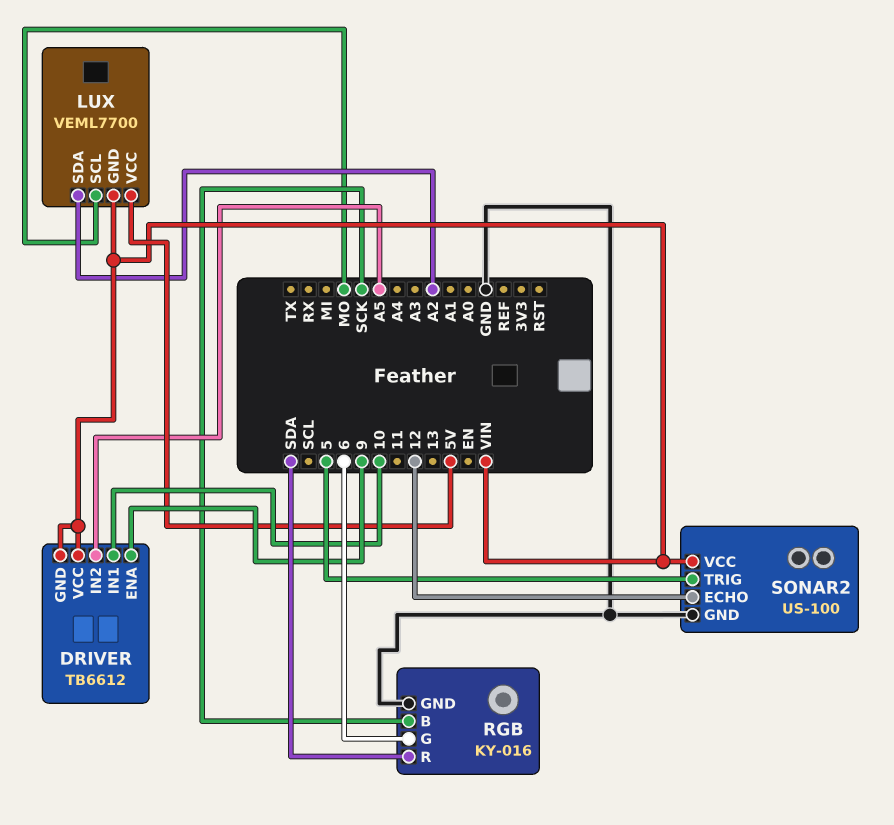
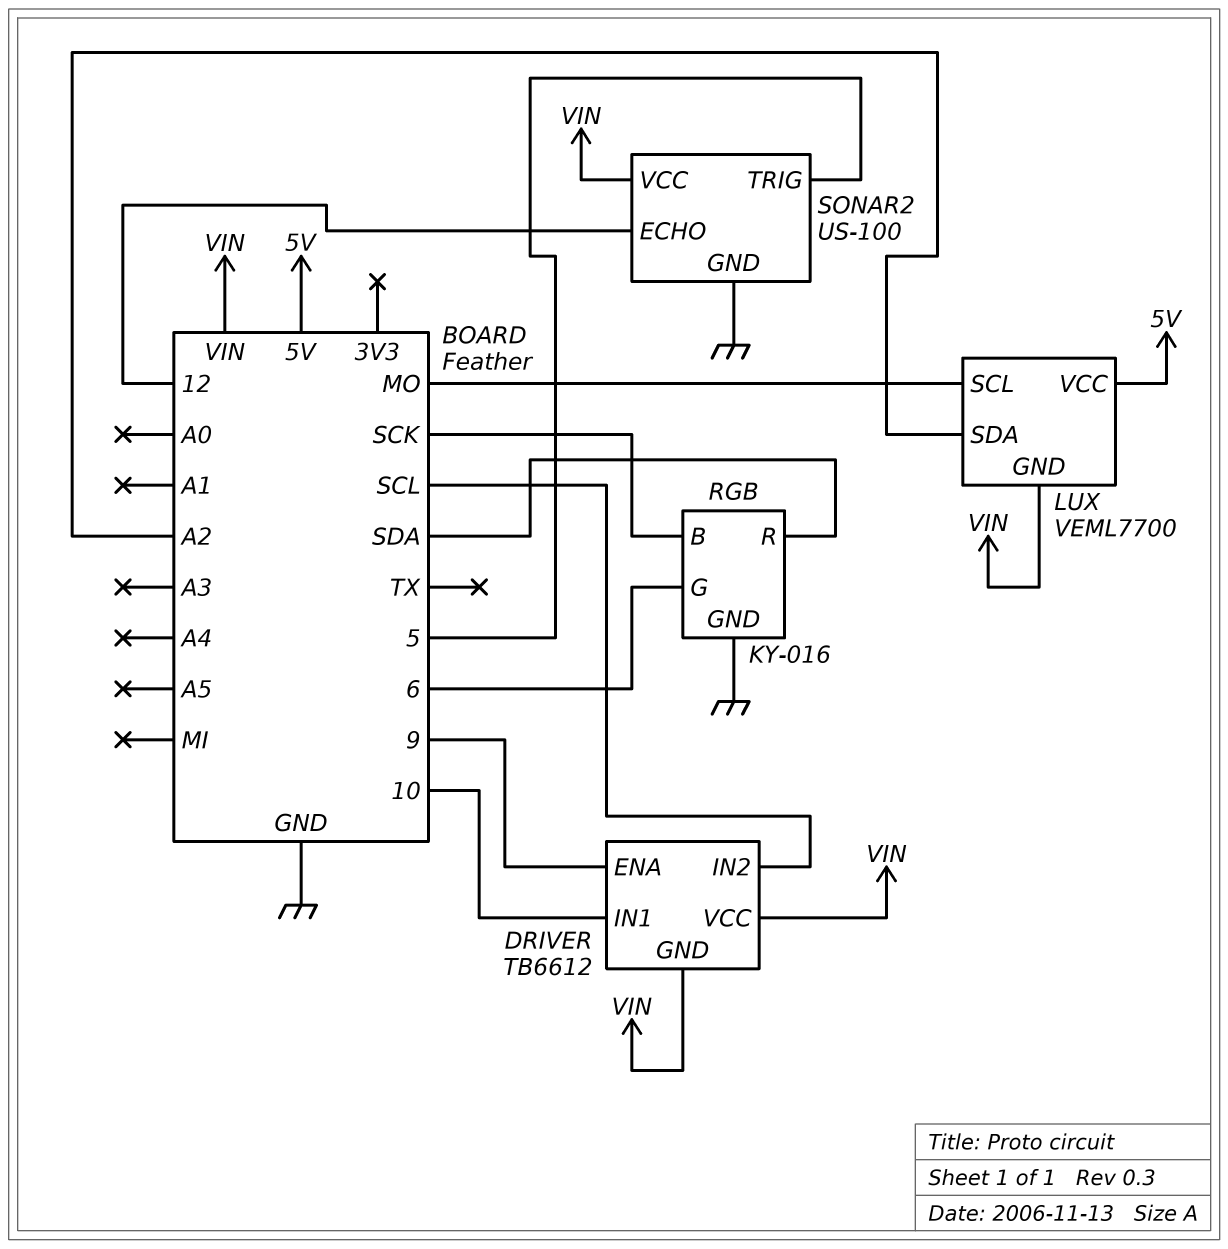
DRIVER pin IN2: A5 -> SCL

